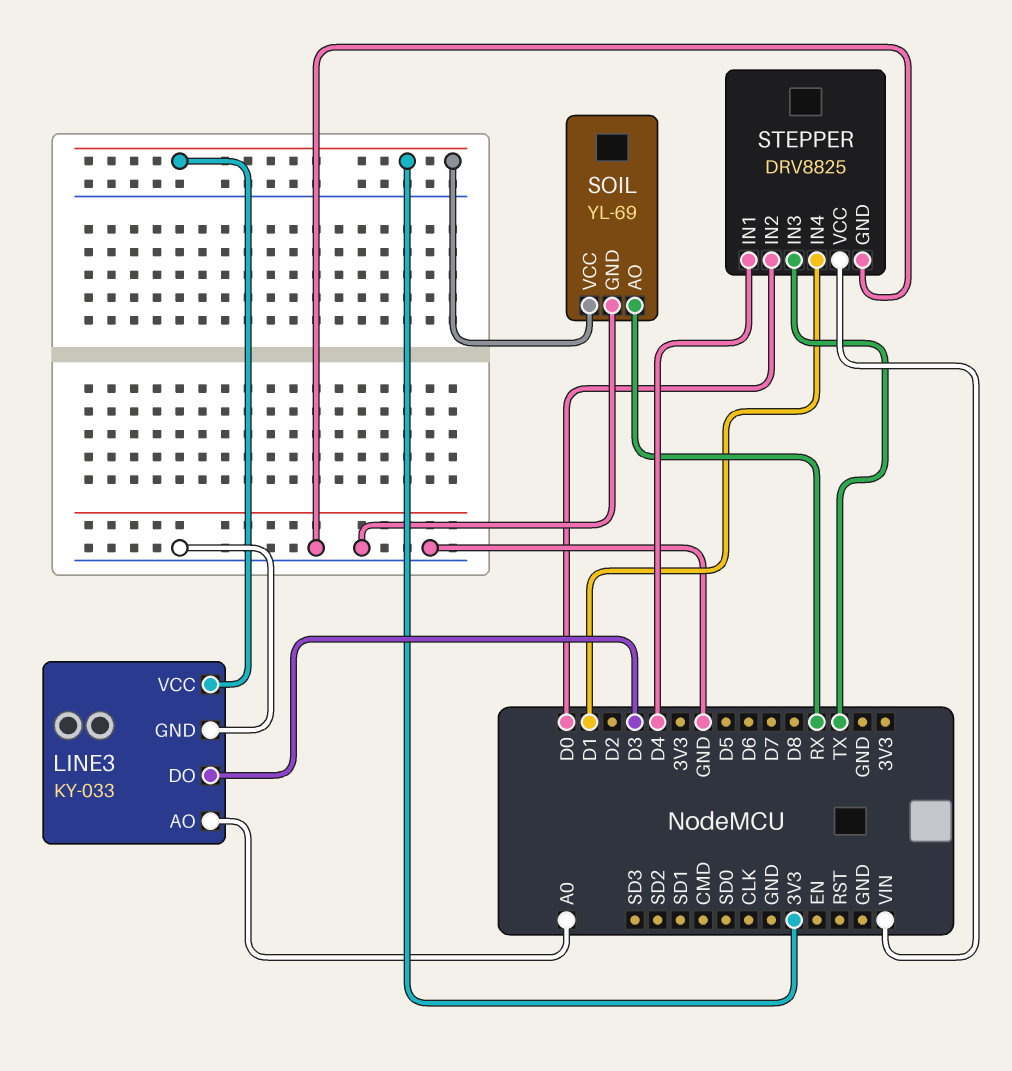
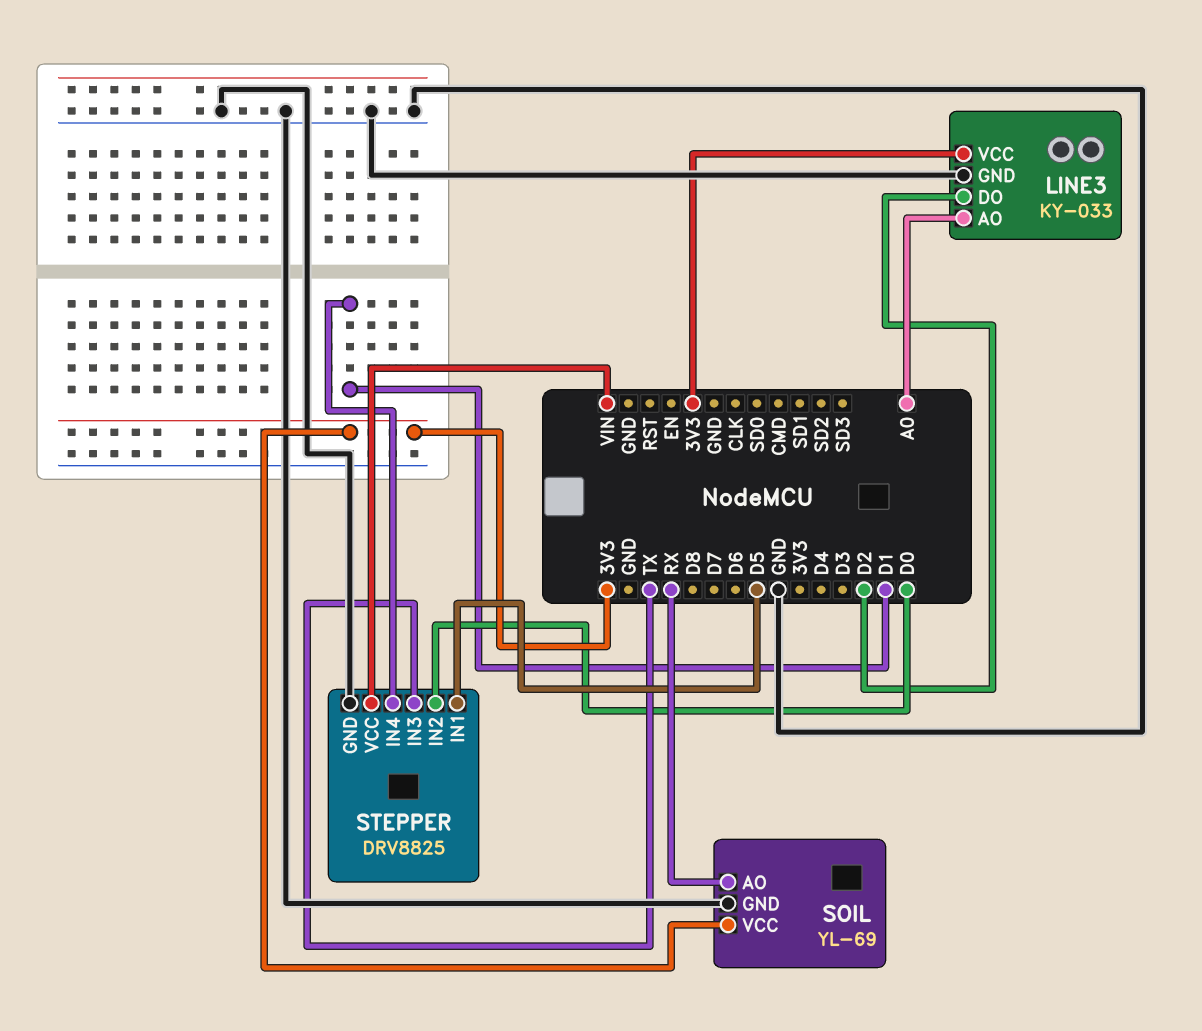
LINE3 pin DO: D3 -> D2
STEPPER pin IN1: D4 -> D5

